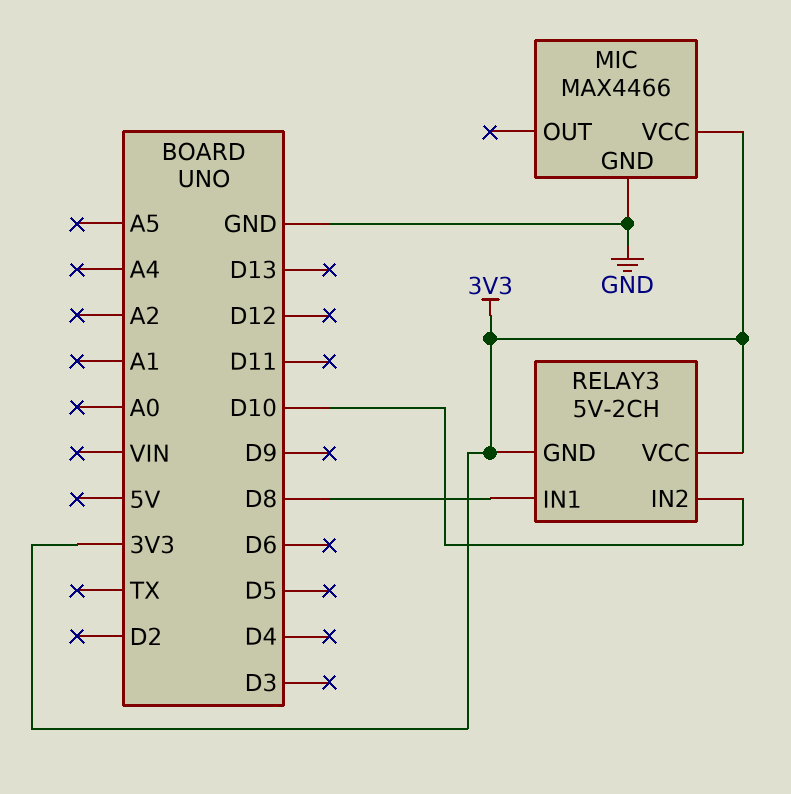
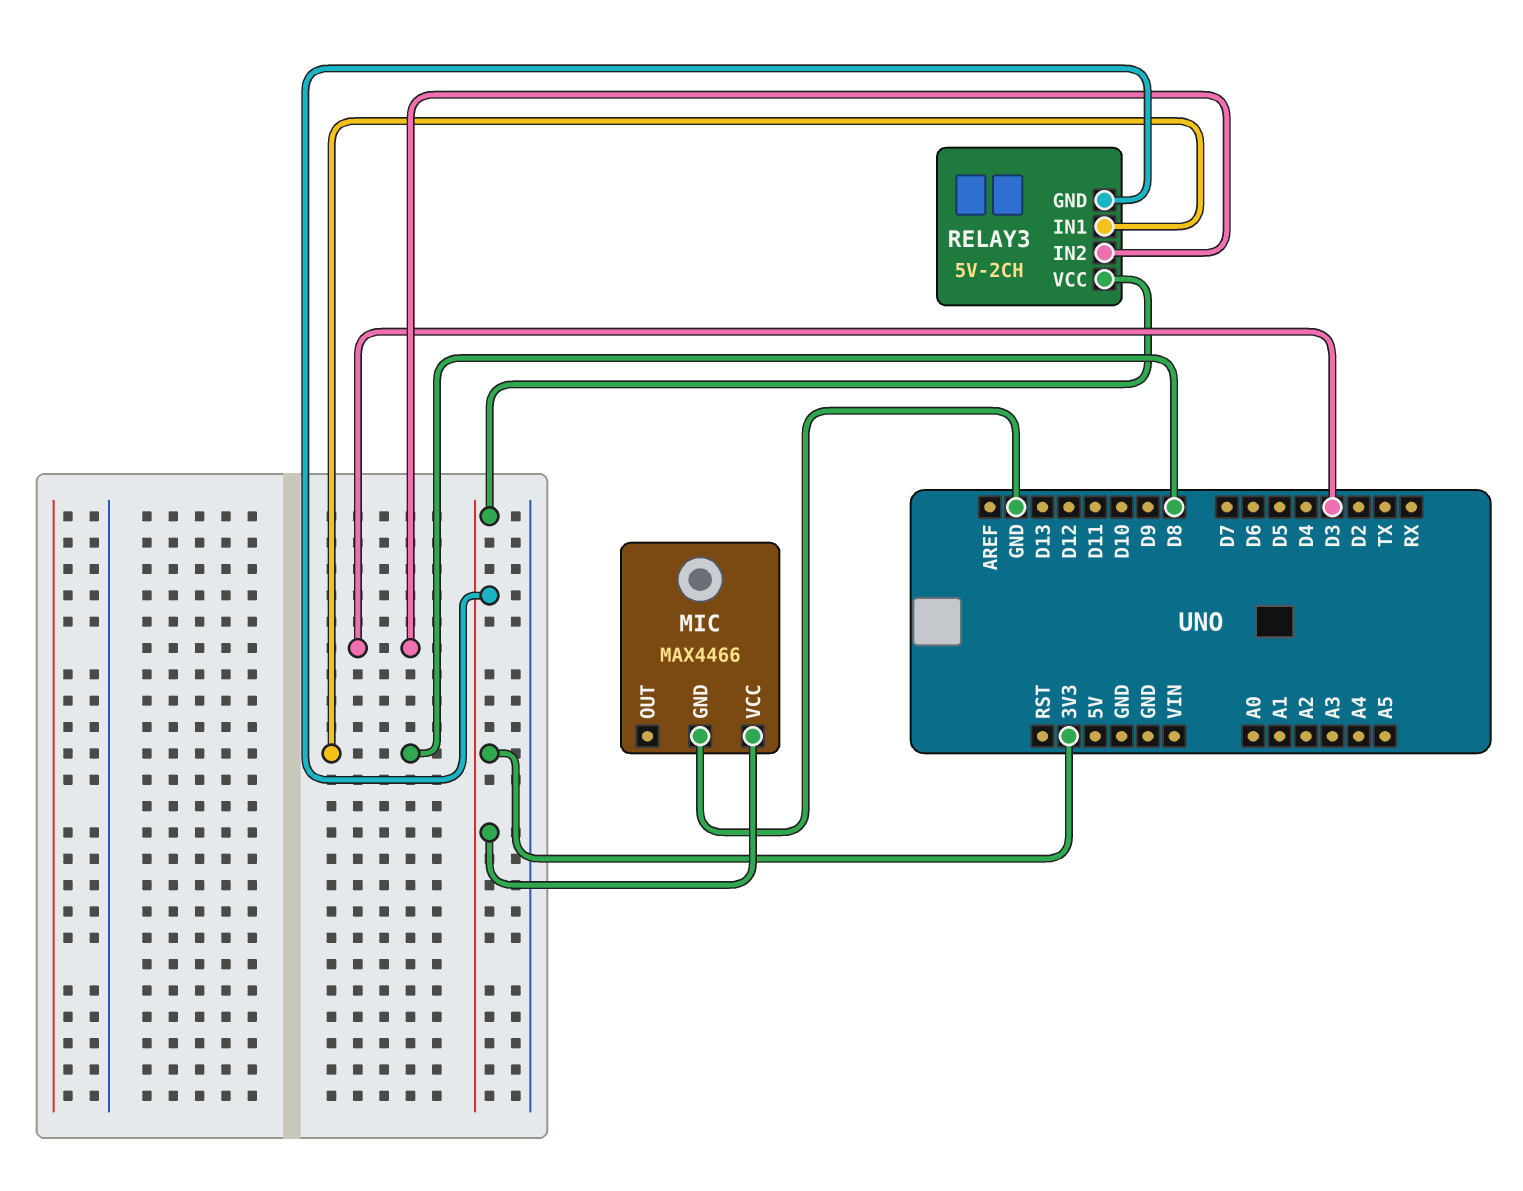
RELAY3 pin IN2: D10 -> D3

